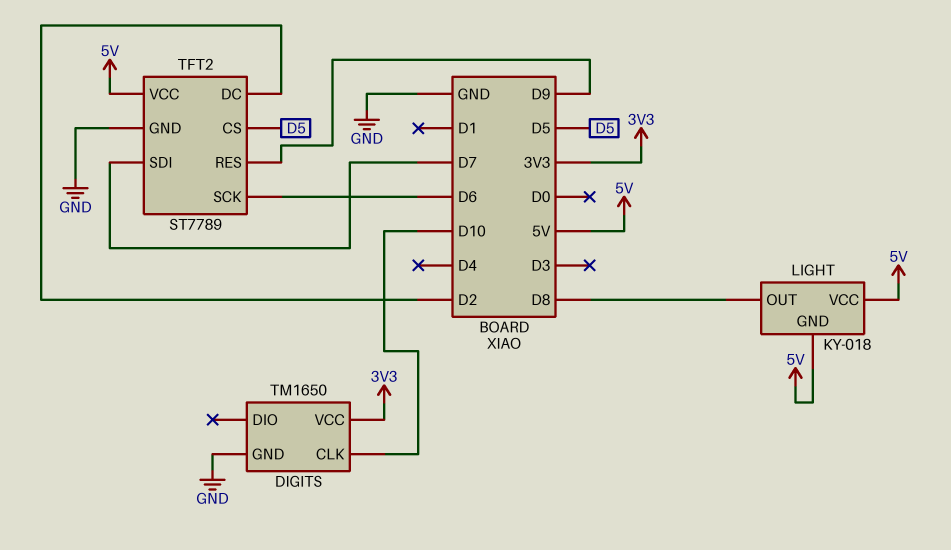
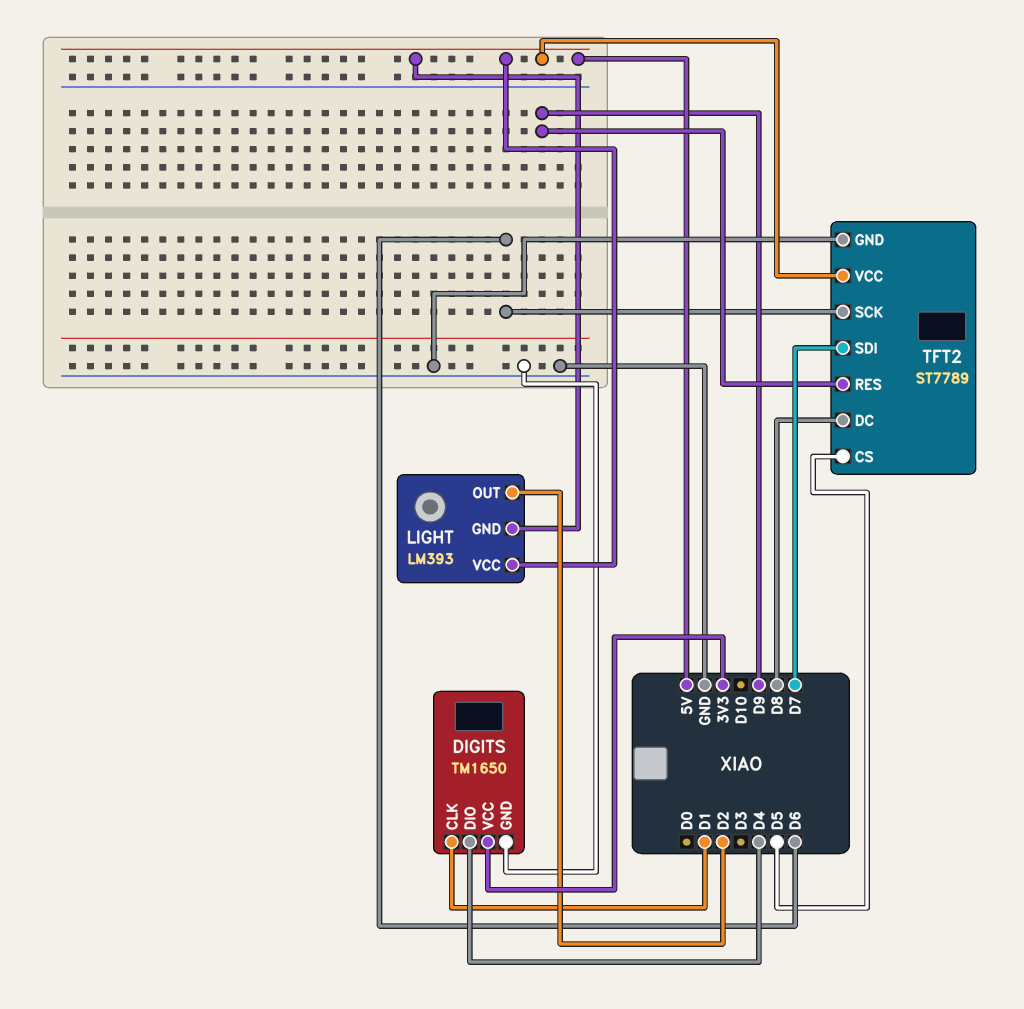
DIGITS pin CLK: D10 -> D1
DIGITS pin DIO: none -> D4
LIGHT: KY-018 -> LM393
LIGHT pin OUT: D8 -> D2
TFT2 pin DC: D2 -> D8

